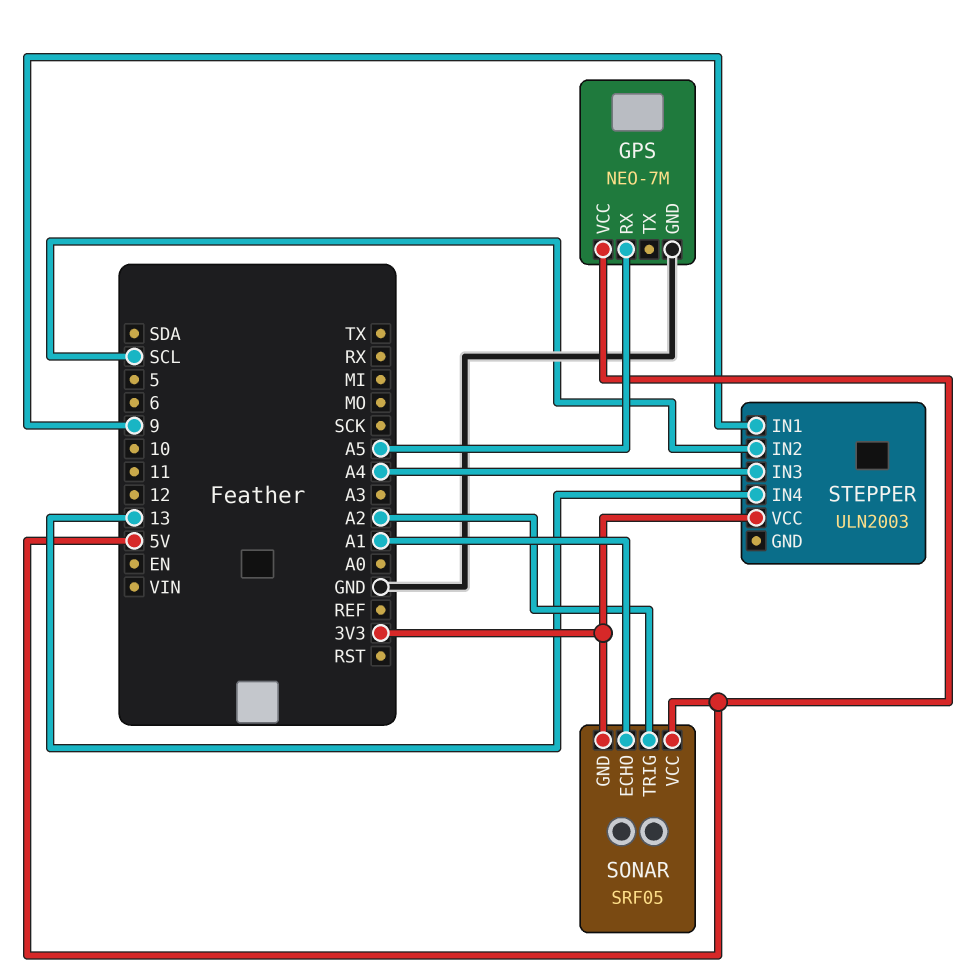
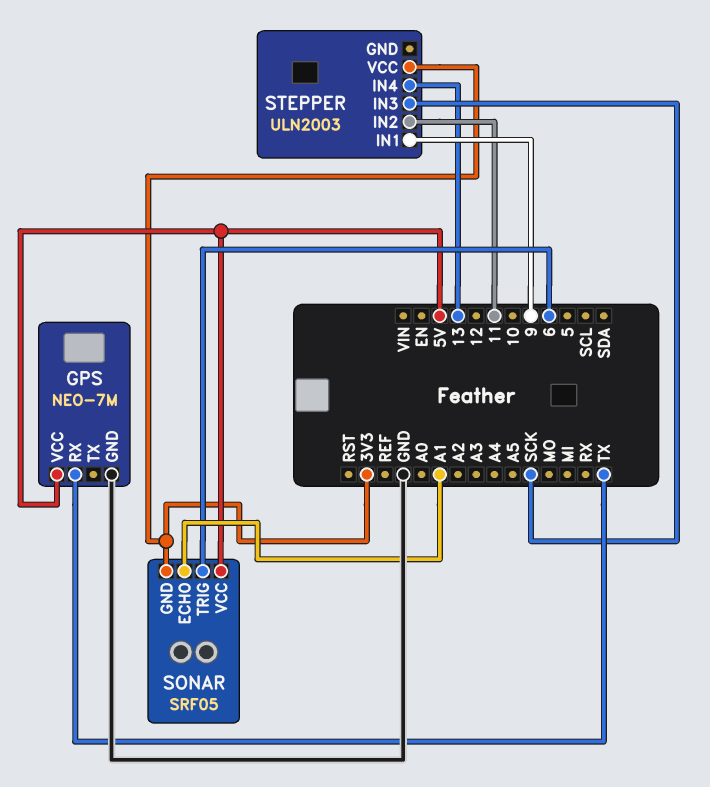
GPS pin RX: A5 -> TX
SONAR pin TRIG: A2 -> 6
STEPPER pin IN2: SCL -> 11
STEPPER pin IN3: A4 -> SCK

